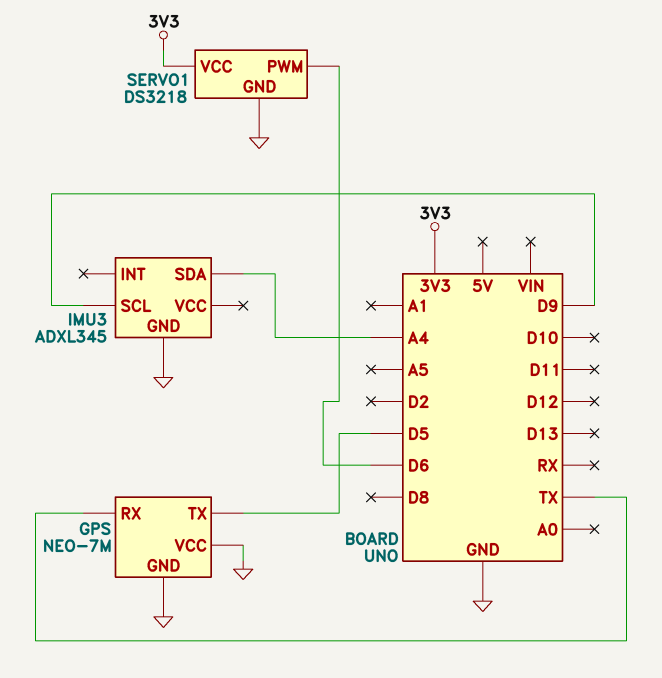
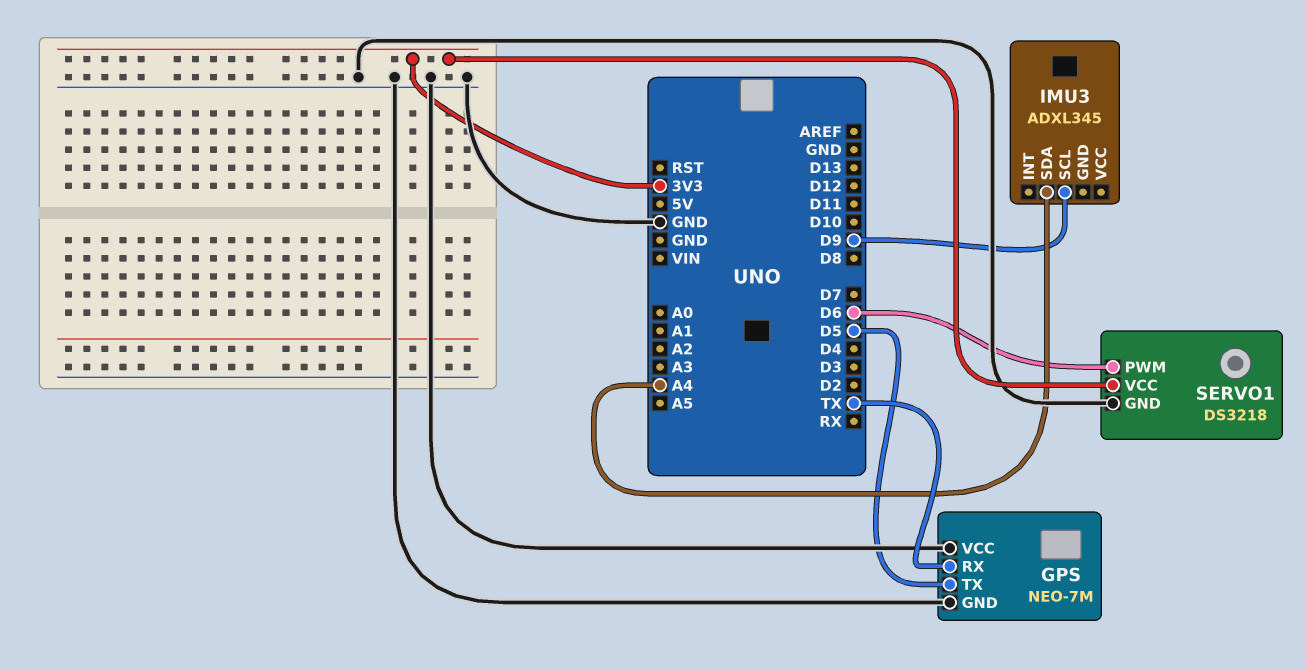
IMU3 pin GND: GND -> none

